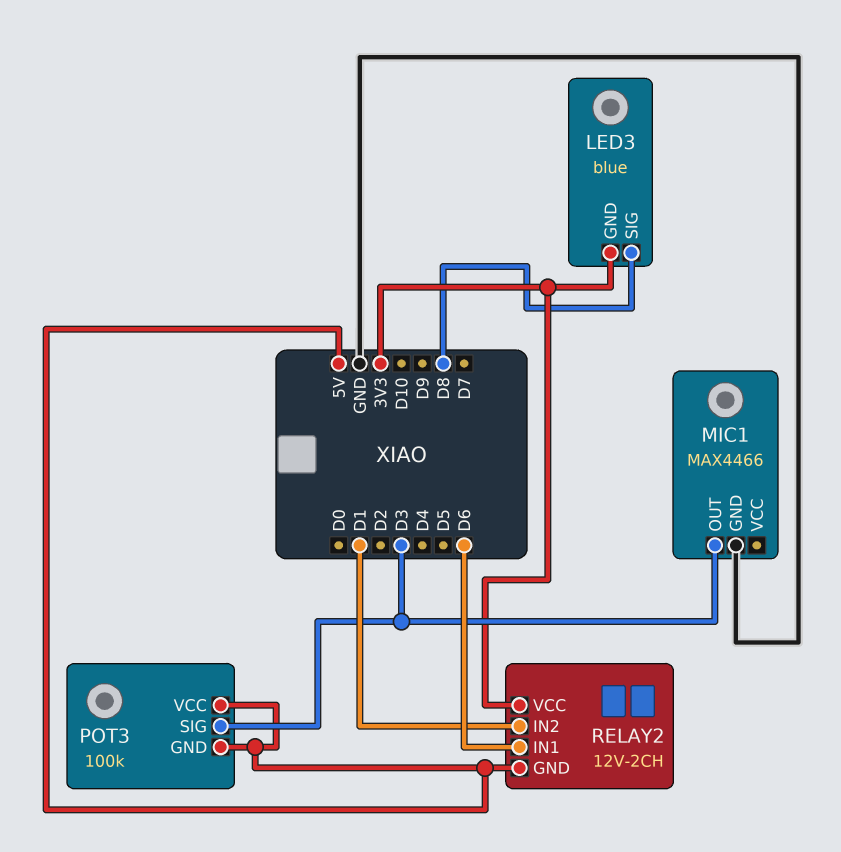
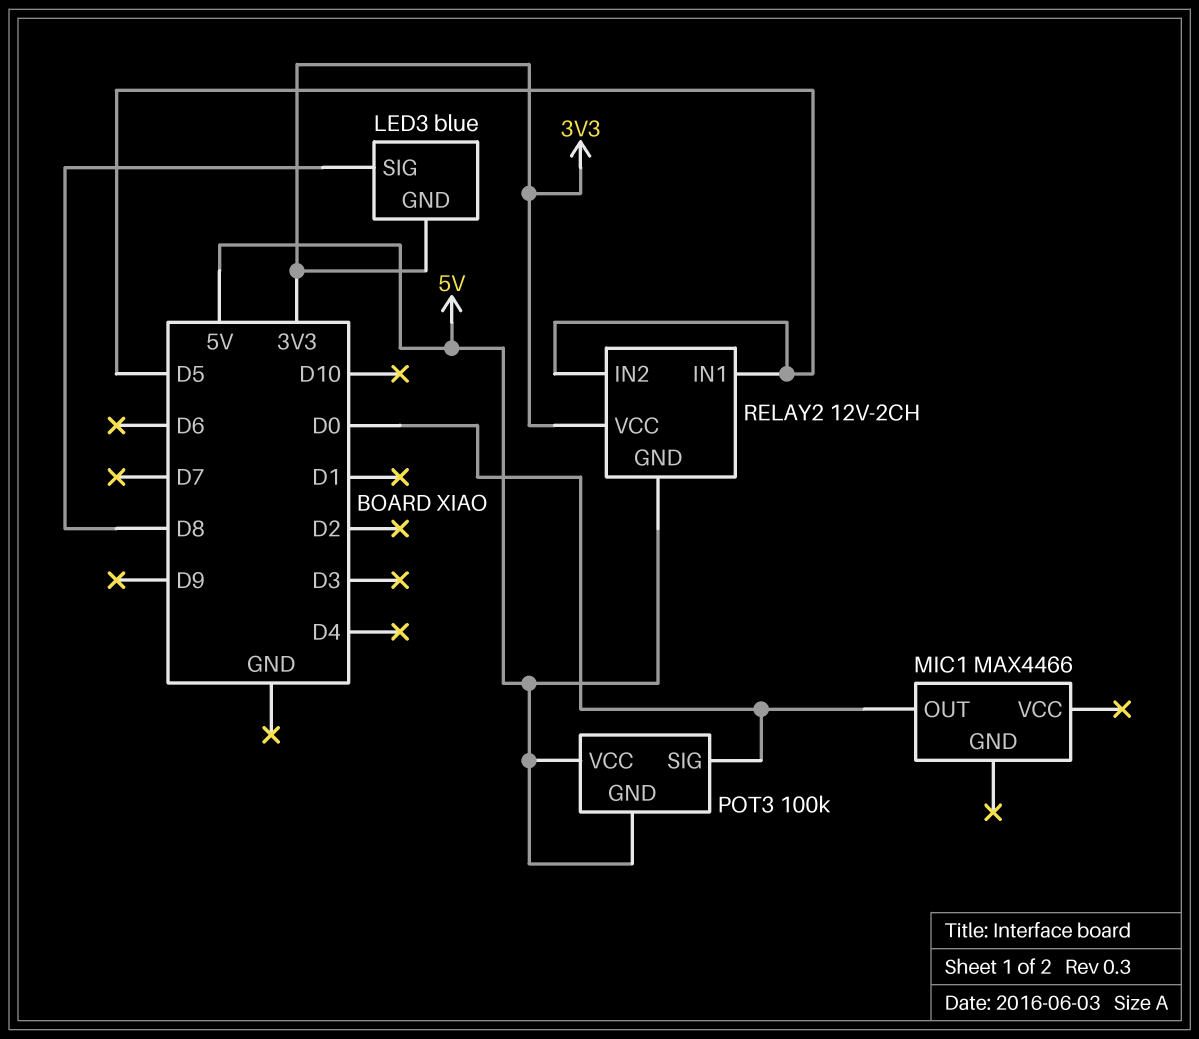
MIC1 pin GND: GND -> none
MIC1 pin OUT: D3 -> D0
POT3 pin SIG: D3 -> D0
RELAY2 pin IN1: D6 -> D5
RELAY2 pin IN2: D1 -> D5

